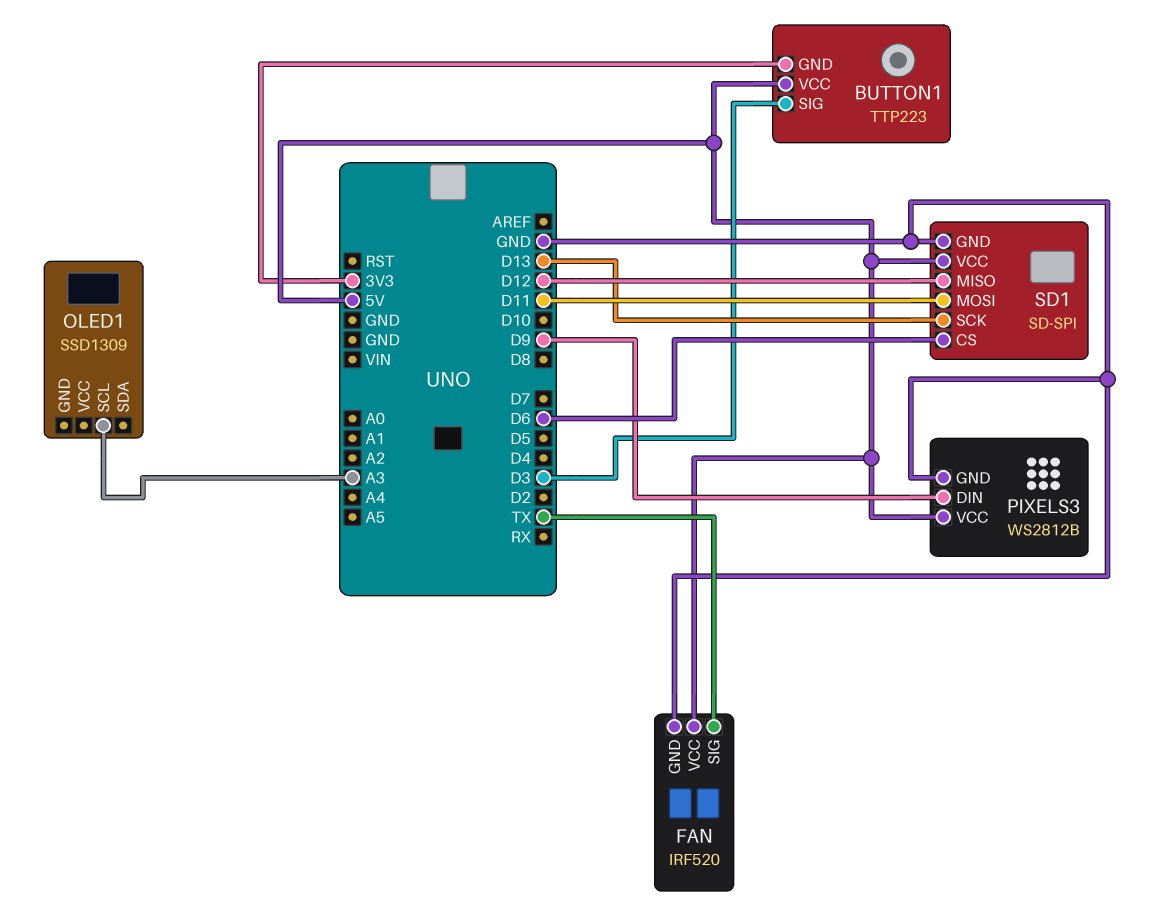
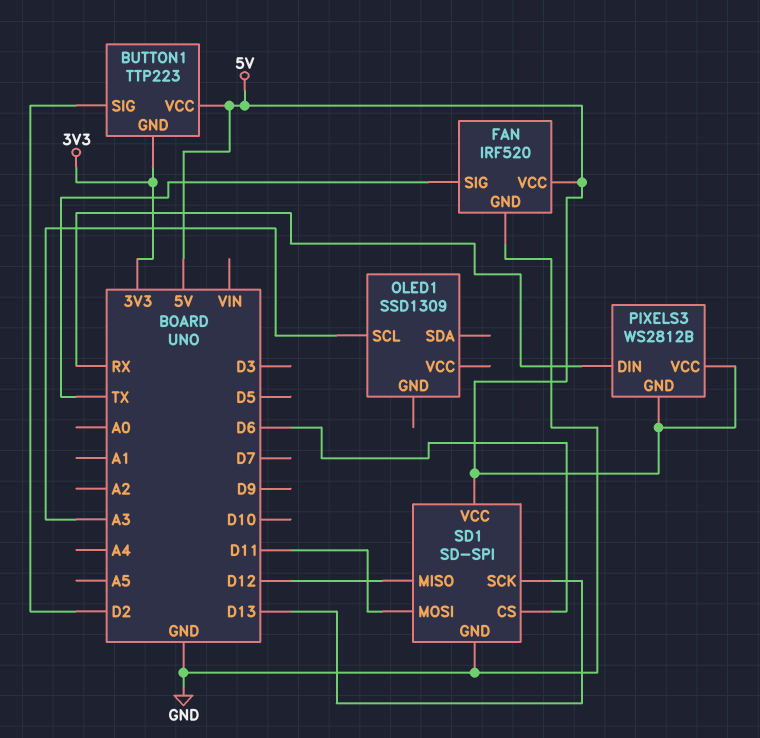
BUTTON1 pin SIG: D3 -> D2
PIXELS3 pin DIN: D9 -> RX
PIXELS3 pin GND: GND -> 5V

